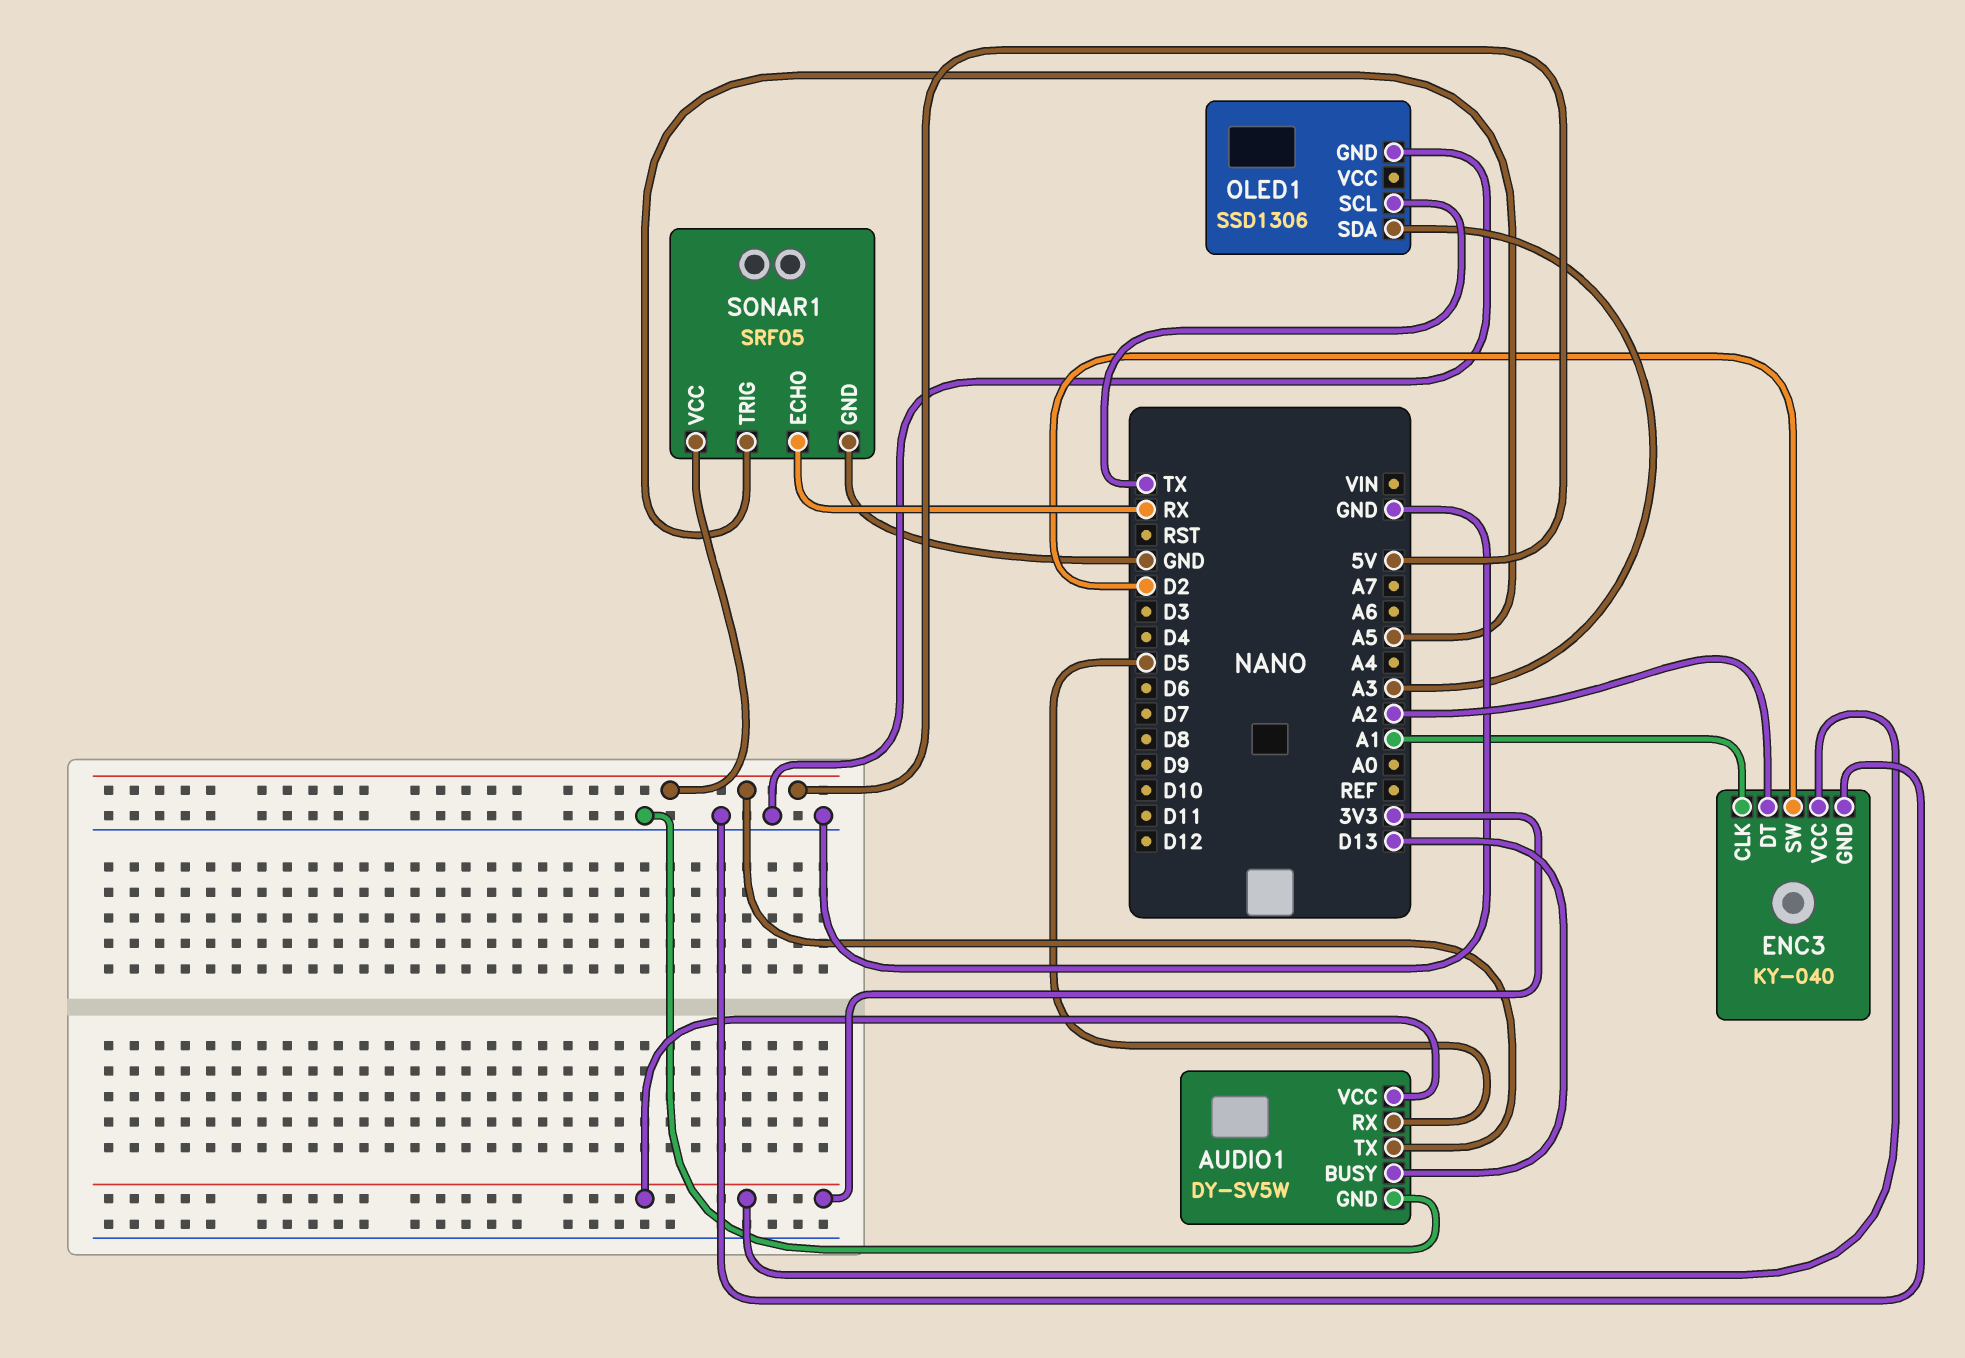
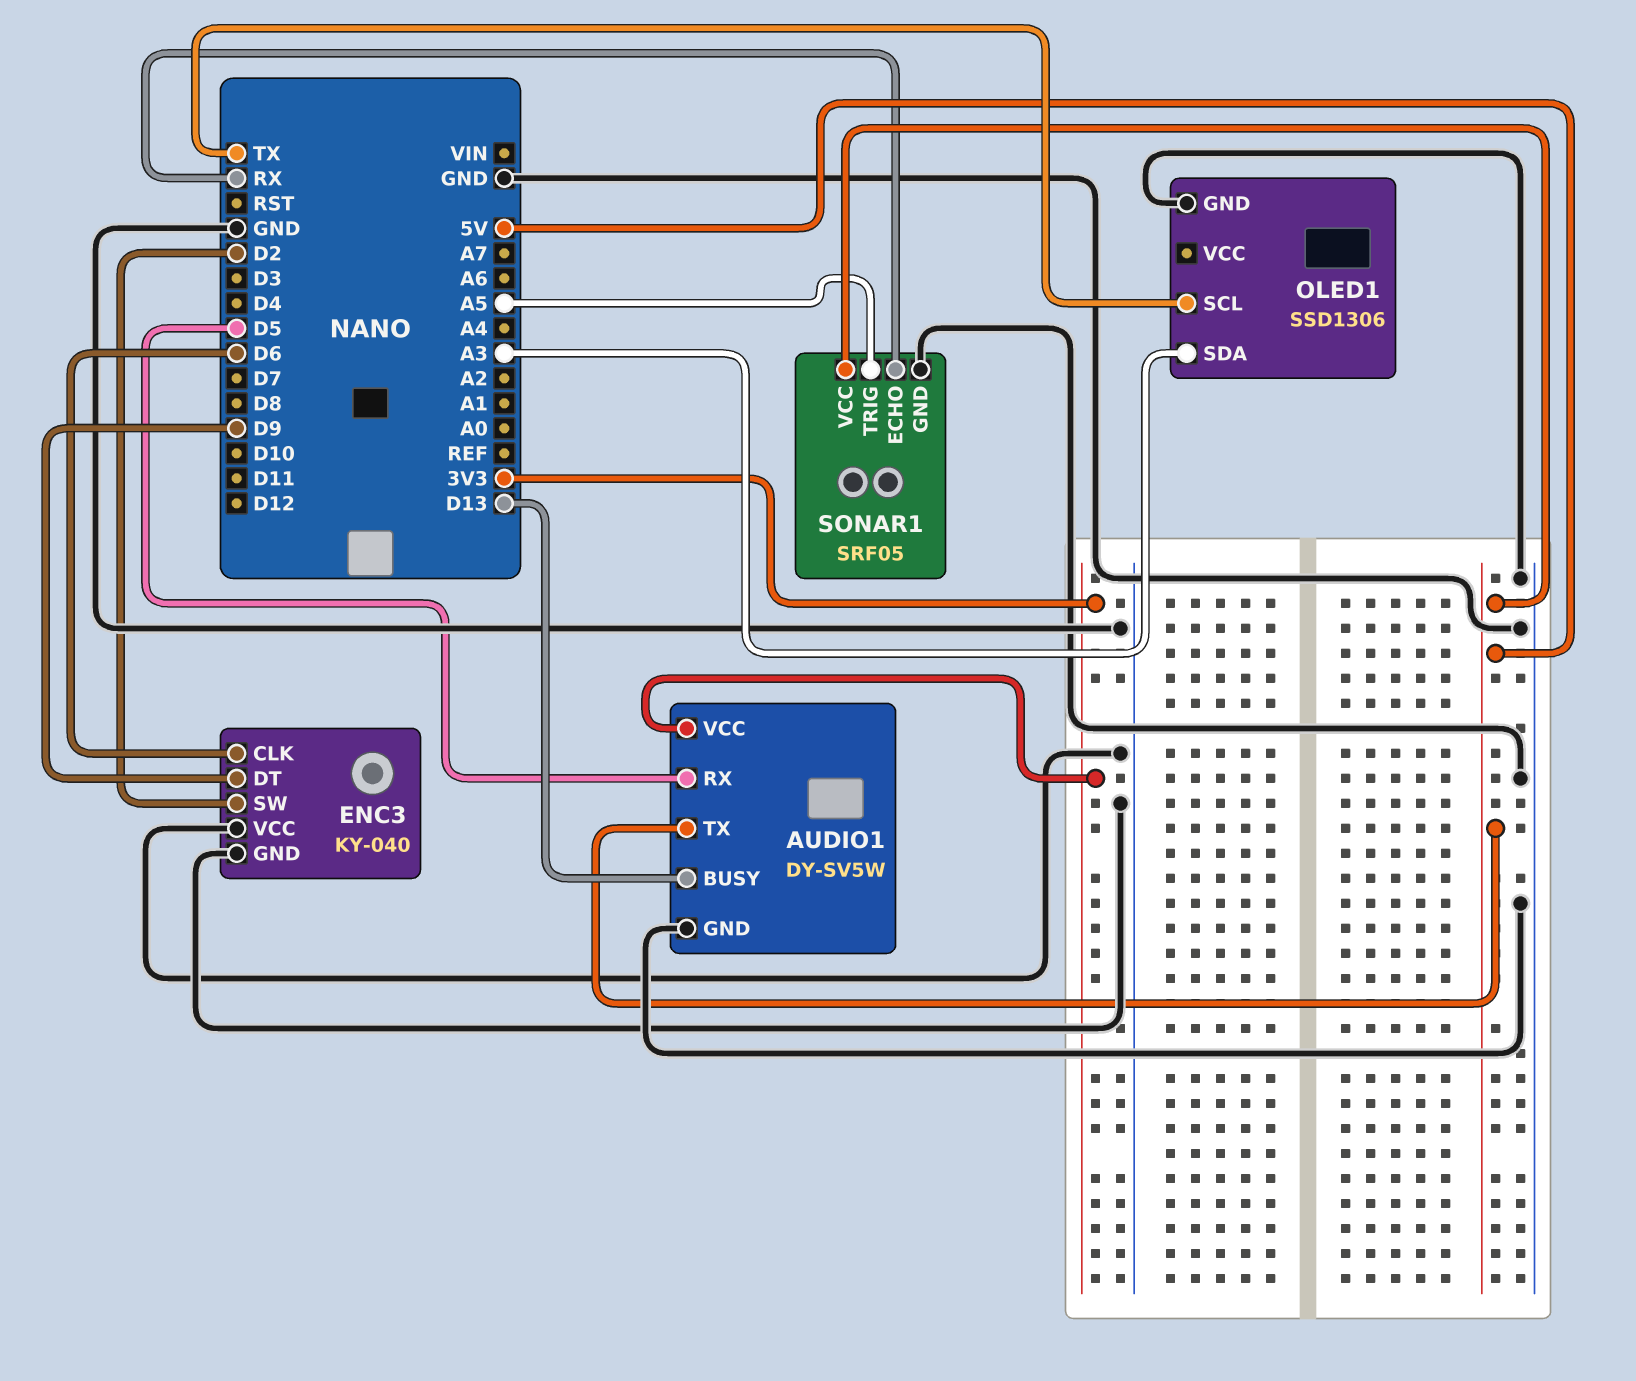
ENC3 pin CLK: A1 -> D6
ENC3 pin DT: A2 -> D9
ENC3 pin VCC: 3V3 -> GND

